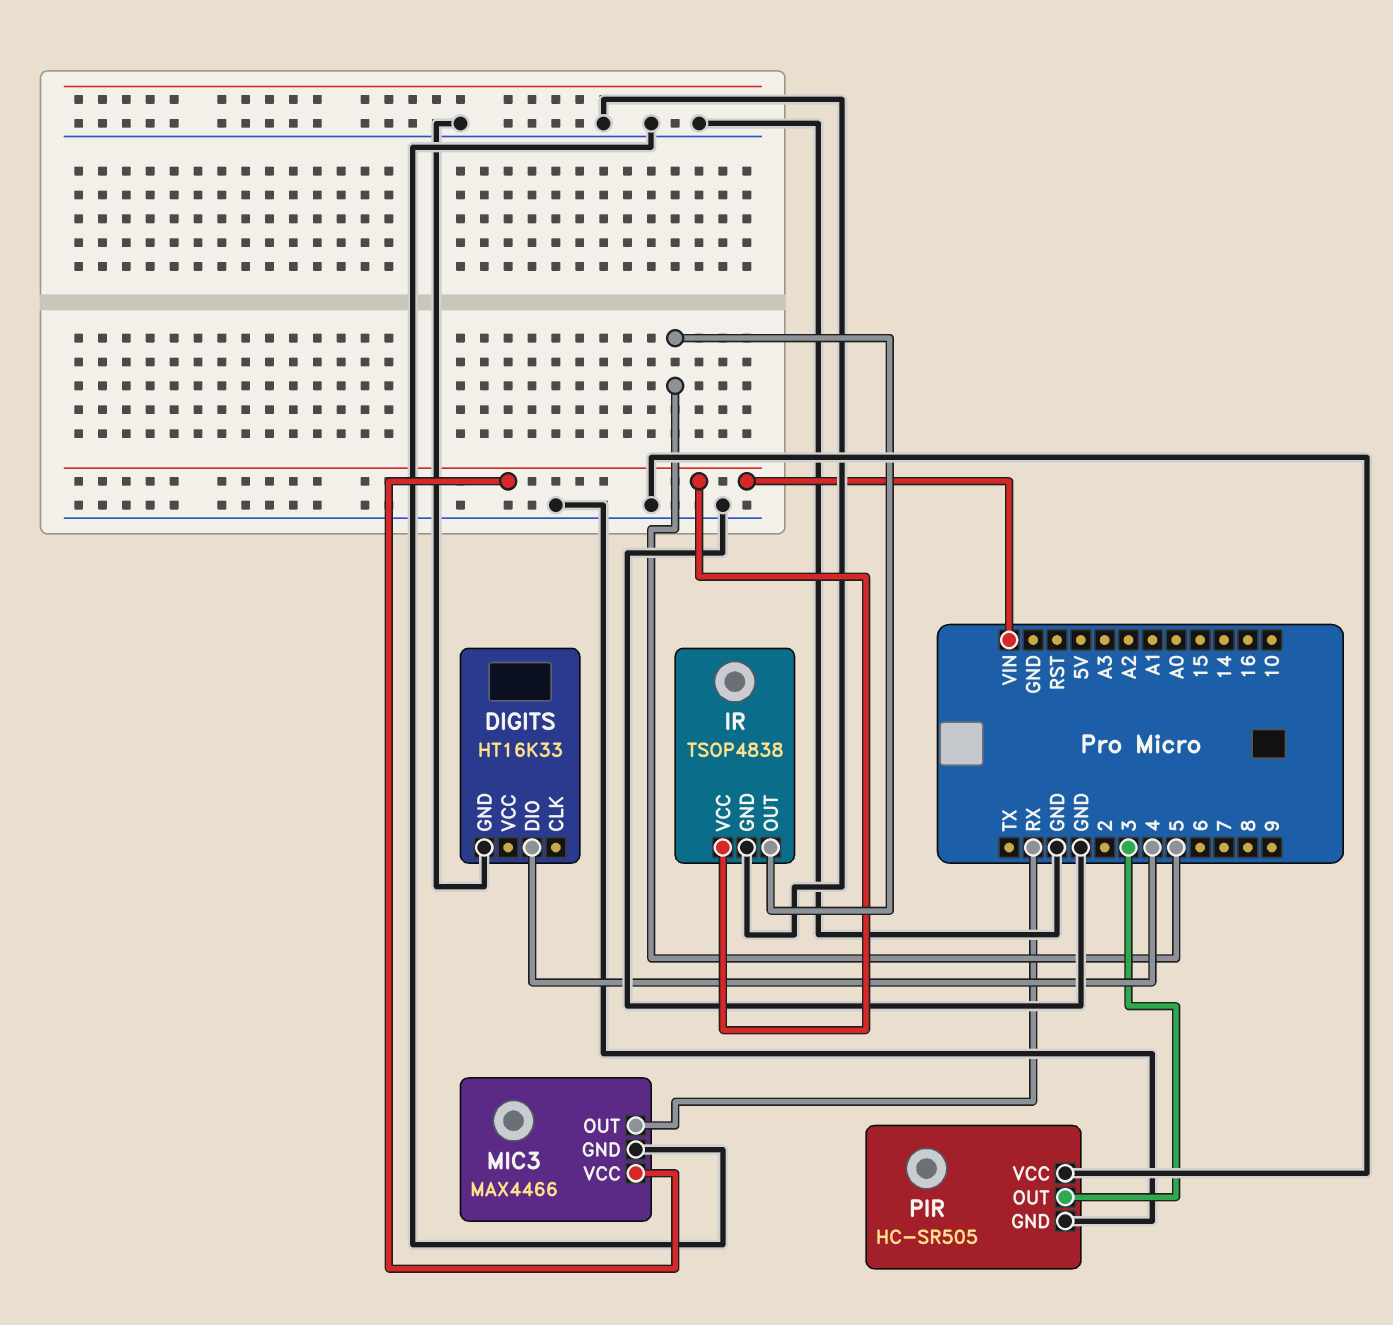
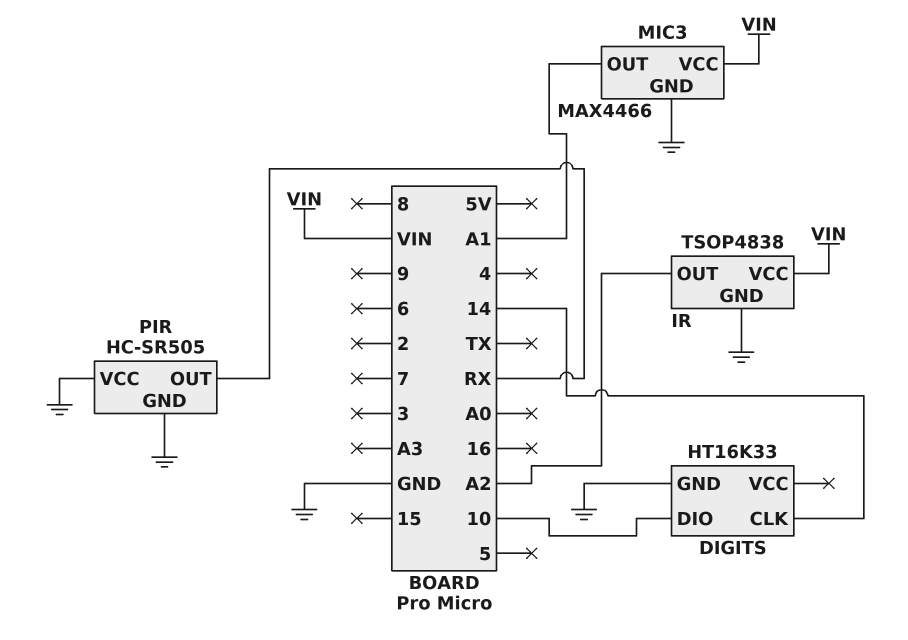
DIGITS pin CLK: none -> 14
DIGITS pin DIO: 4 -> 10
IR pin OUT: 5 -> A2
MIC3 pin OUT: RX -> A1
PIR pin OUT: 3 -> RX

